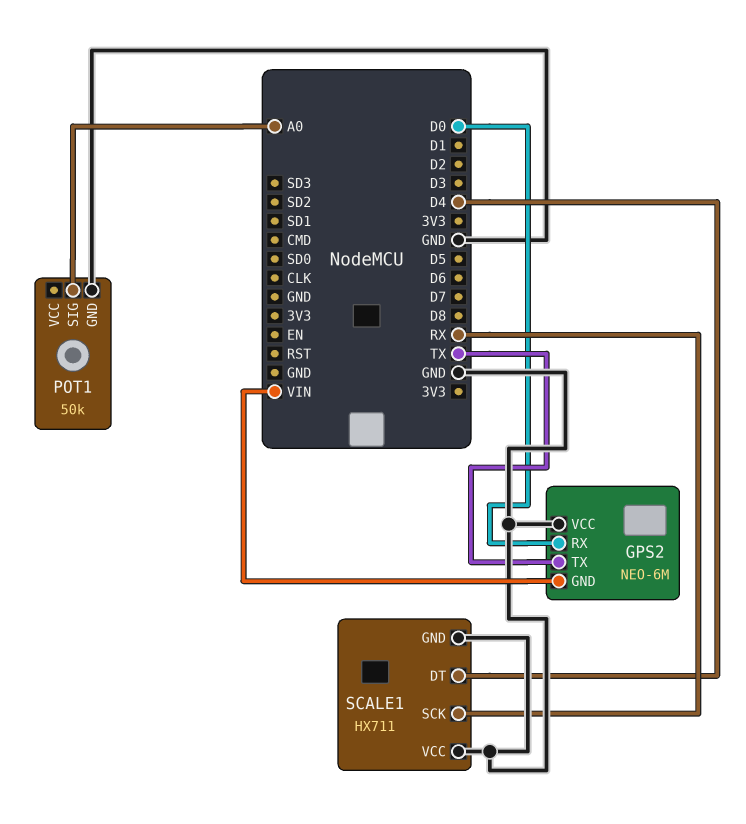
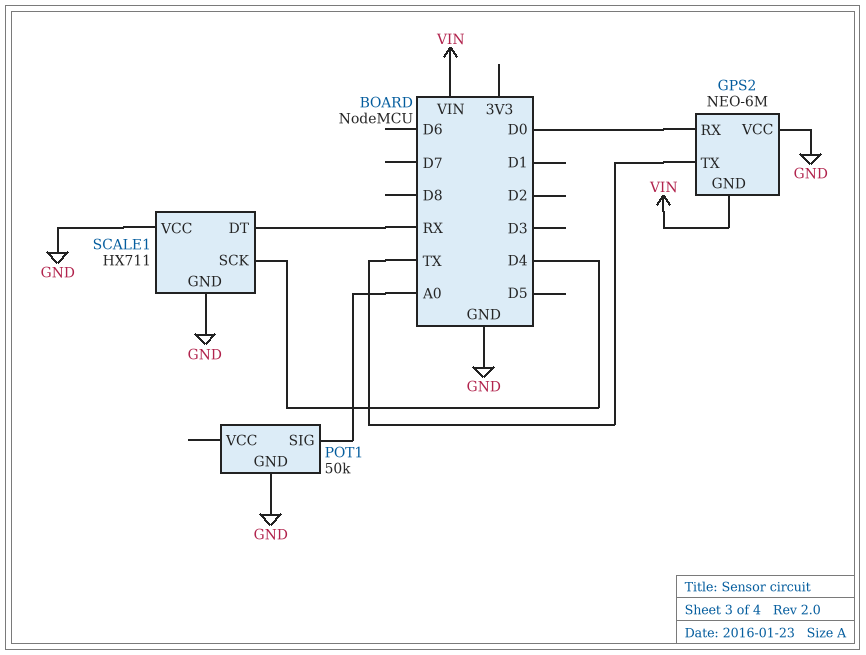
SCALE1 pin DT: D4 -> RX
SCALE1 pin SCK: RX -> D4

